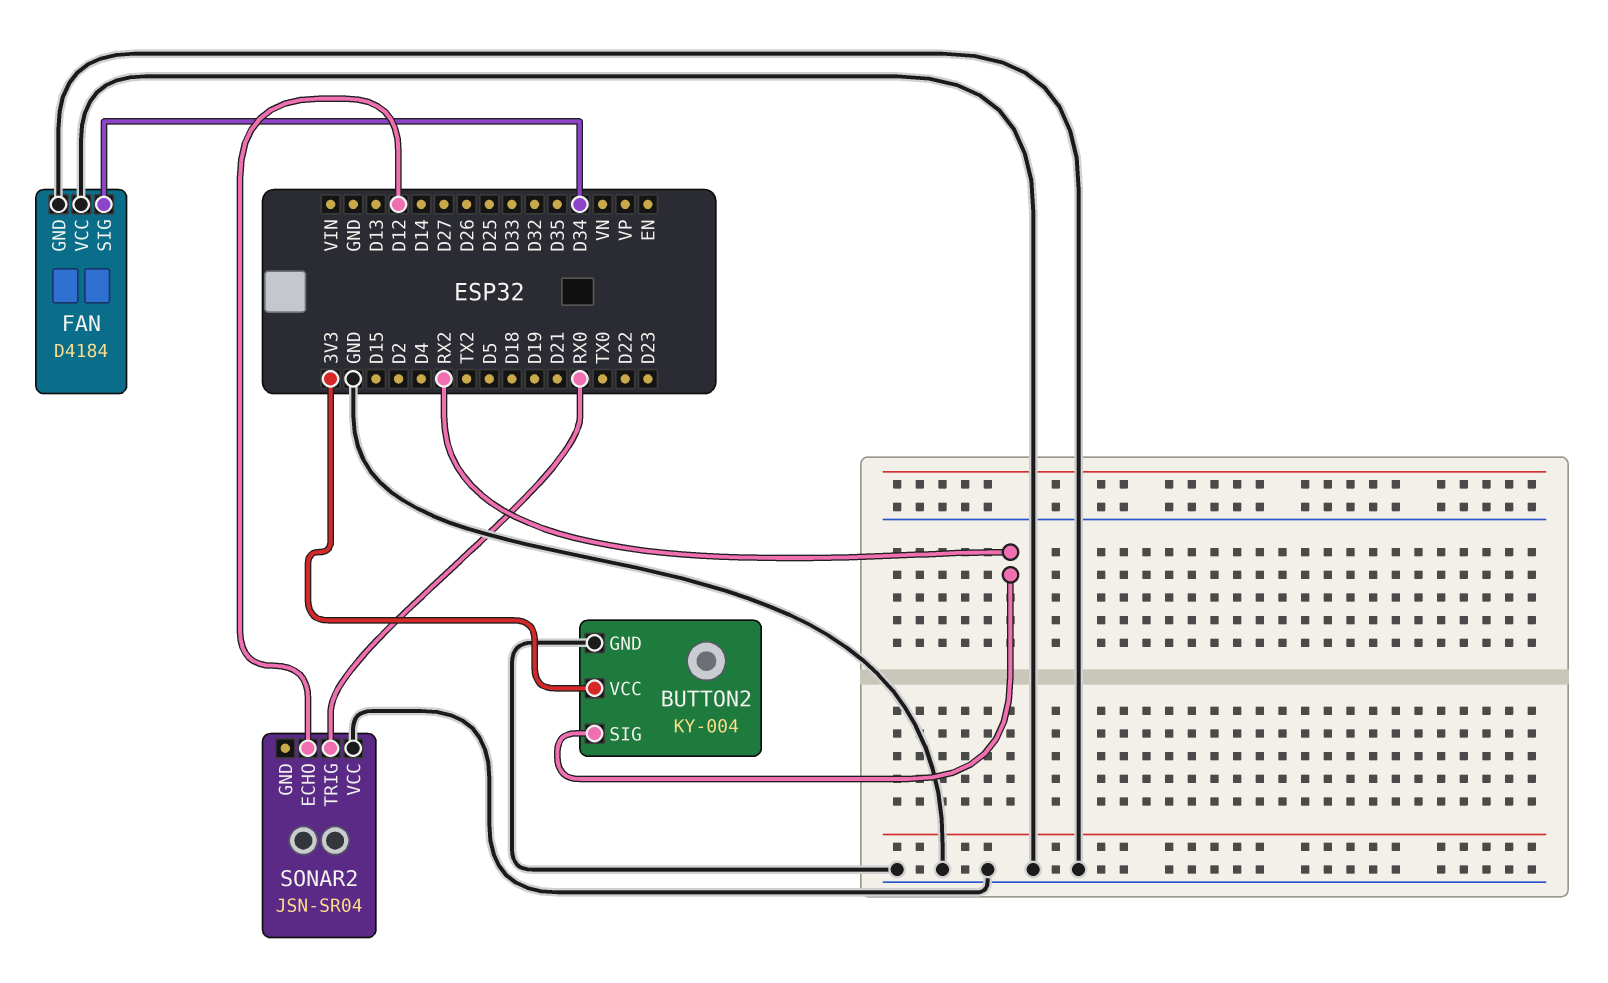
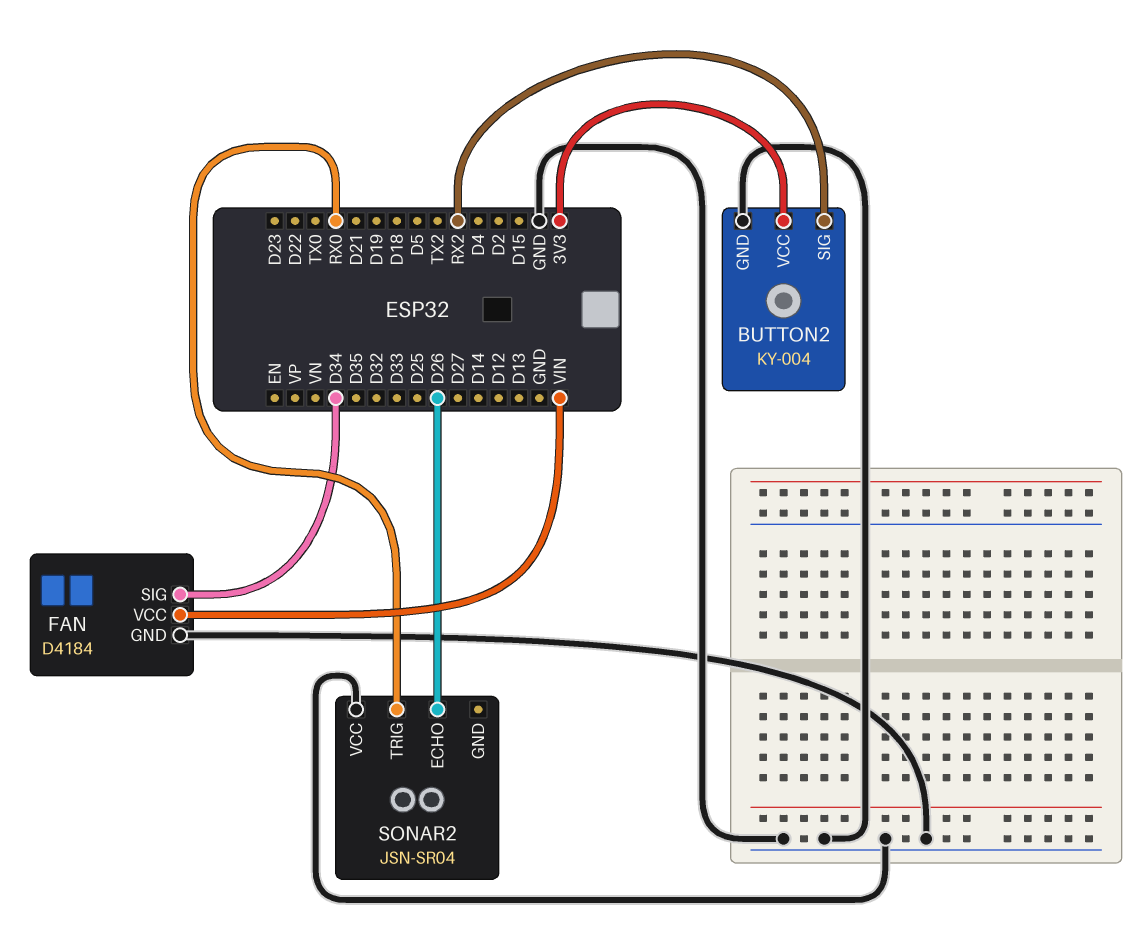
FAN pin VCC: GND -> VIN
SONAR2 pin ECHO: D12 -> D26

